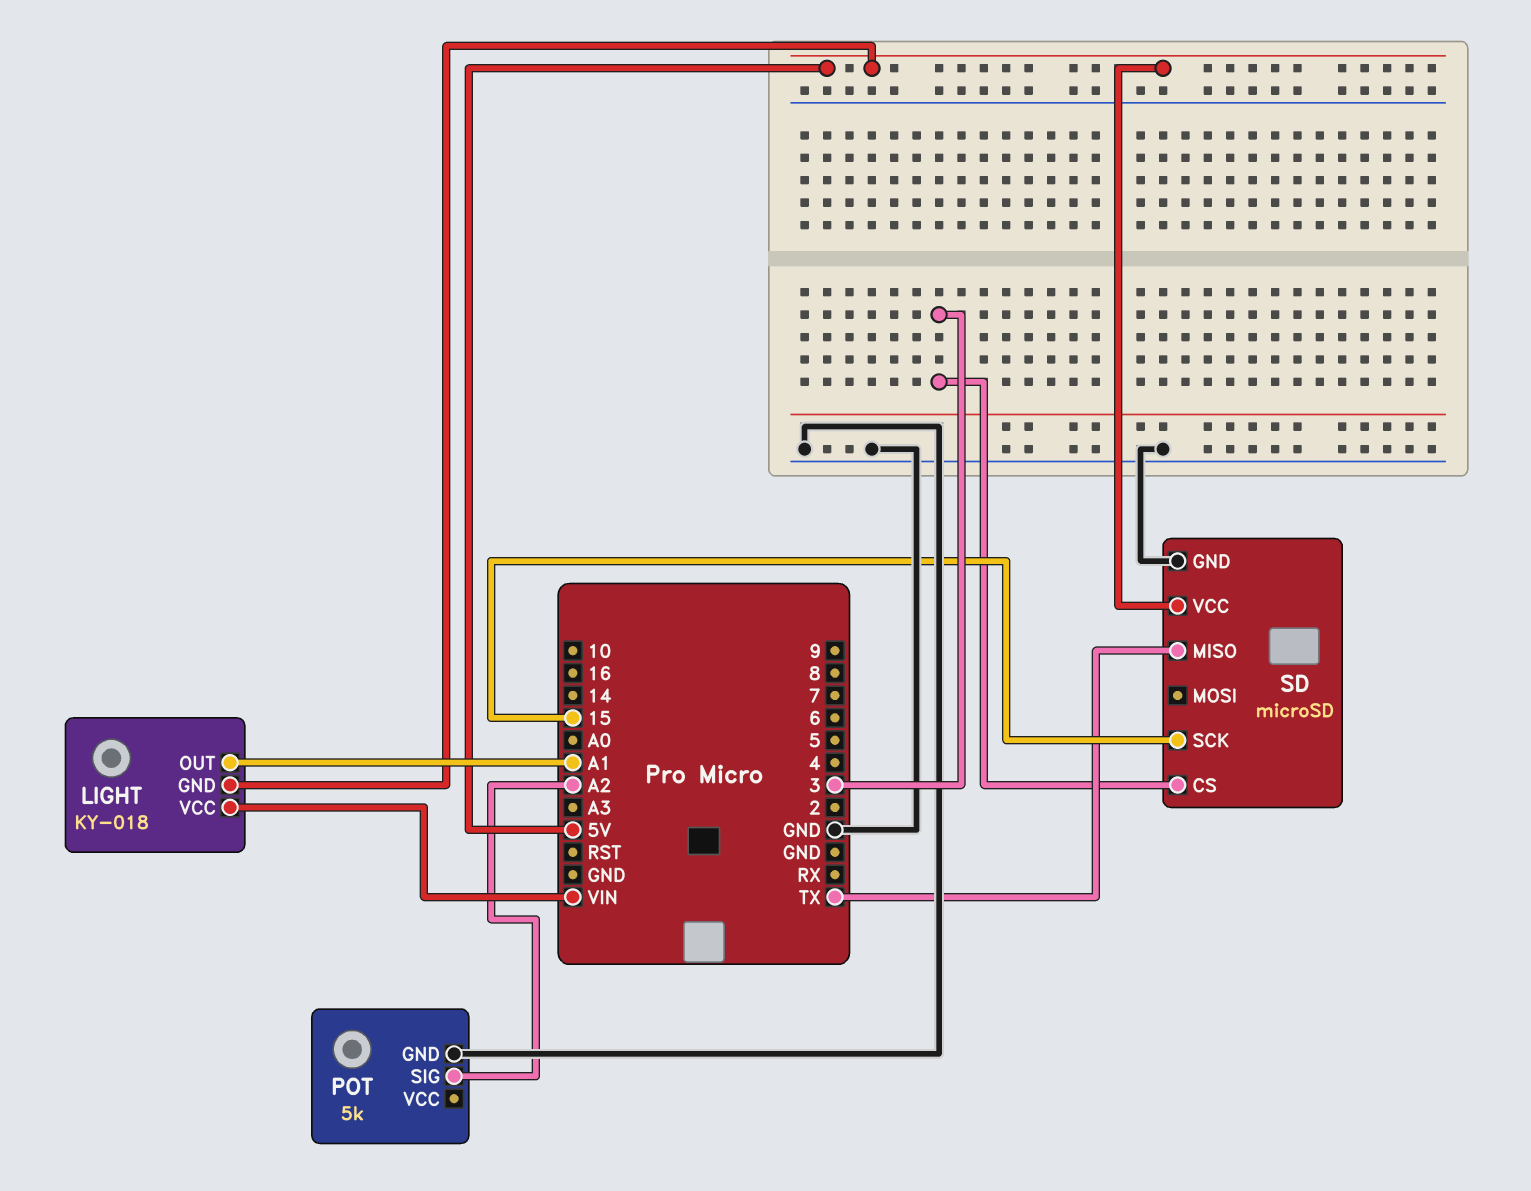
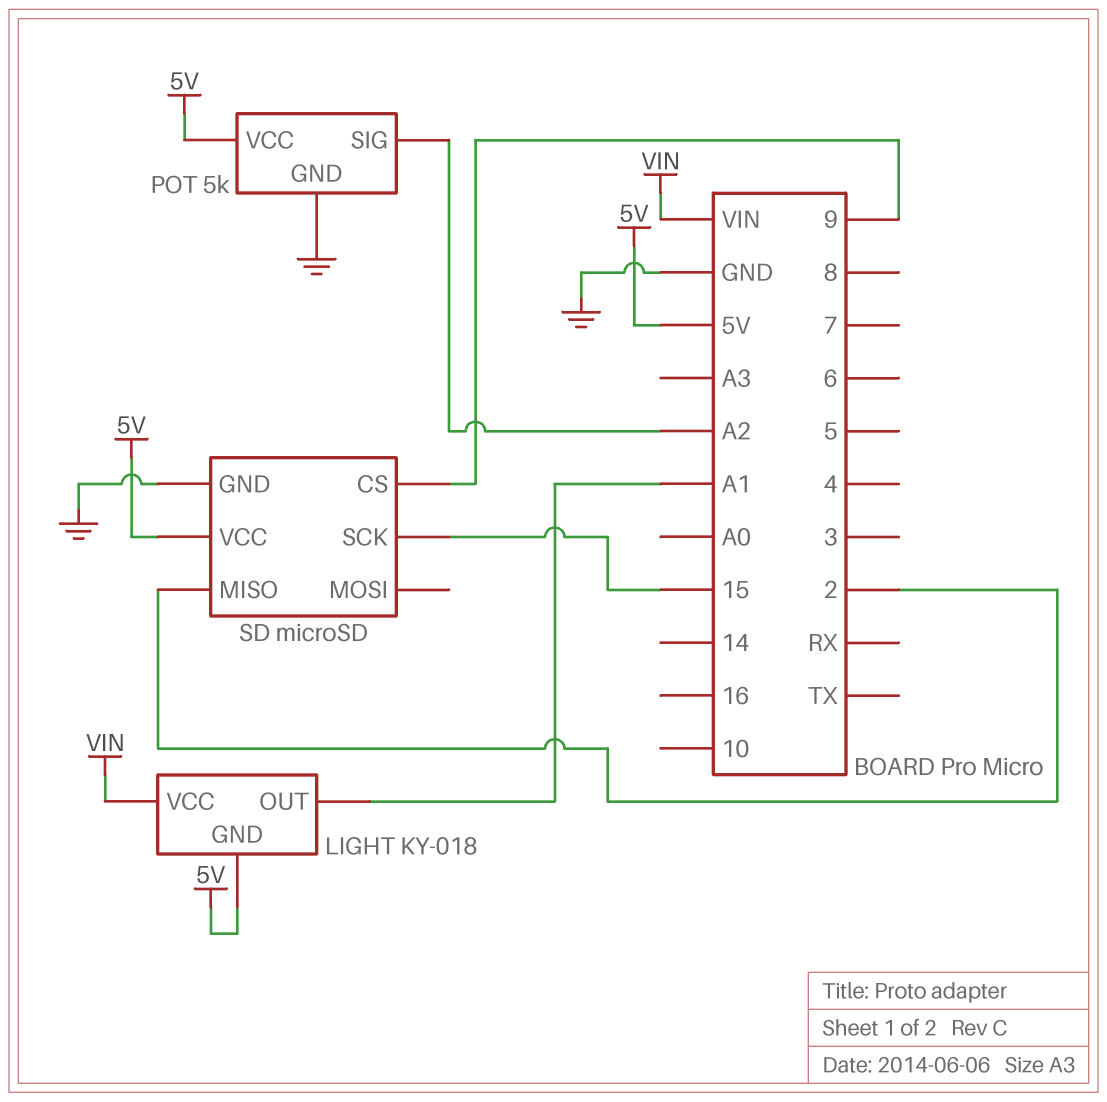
POT pin VCC: none -> 5V
SD pin CS: 3 -> 9
SD pin MISO: TX -> 2

